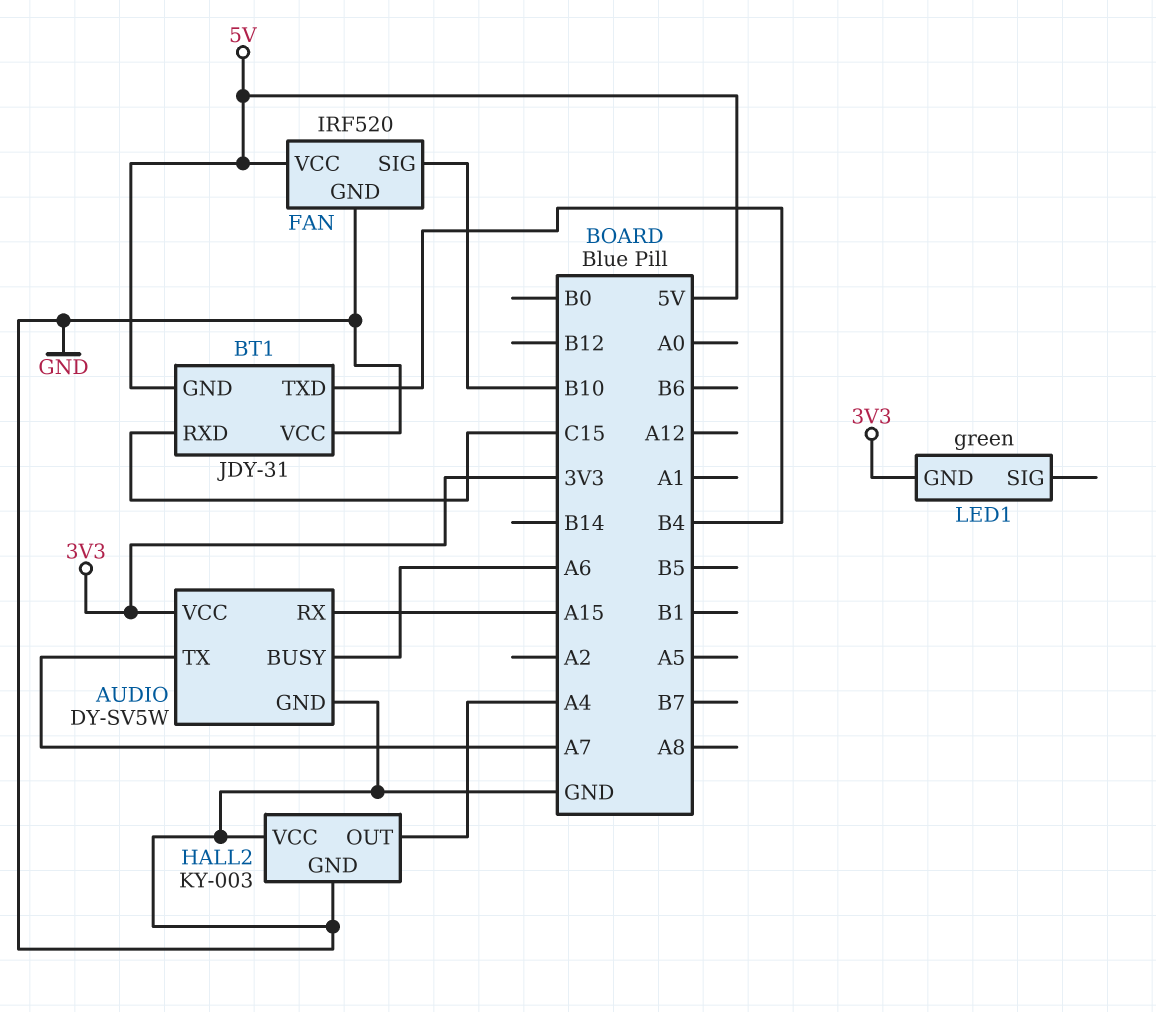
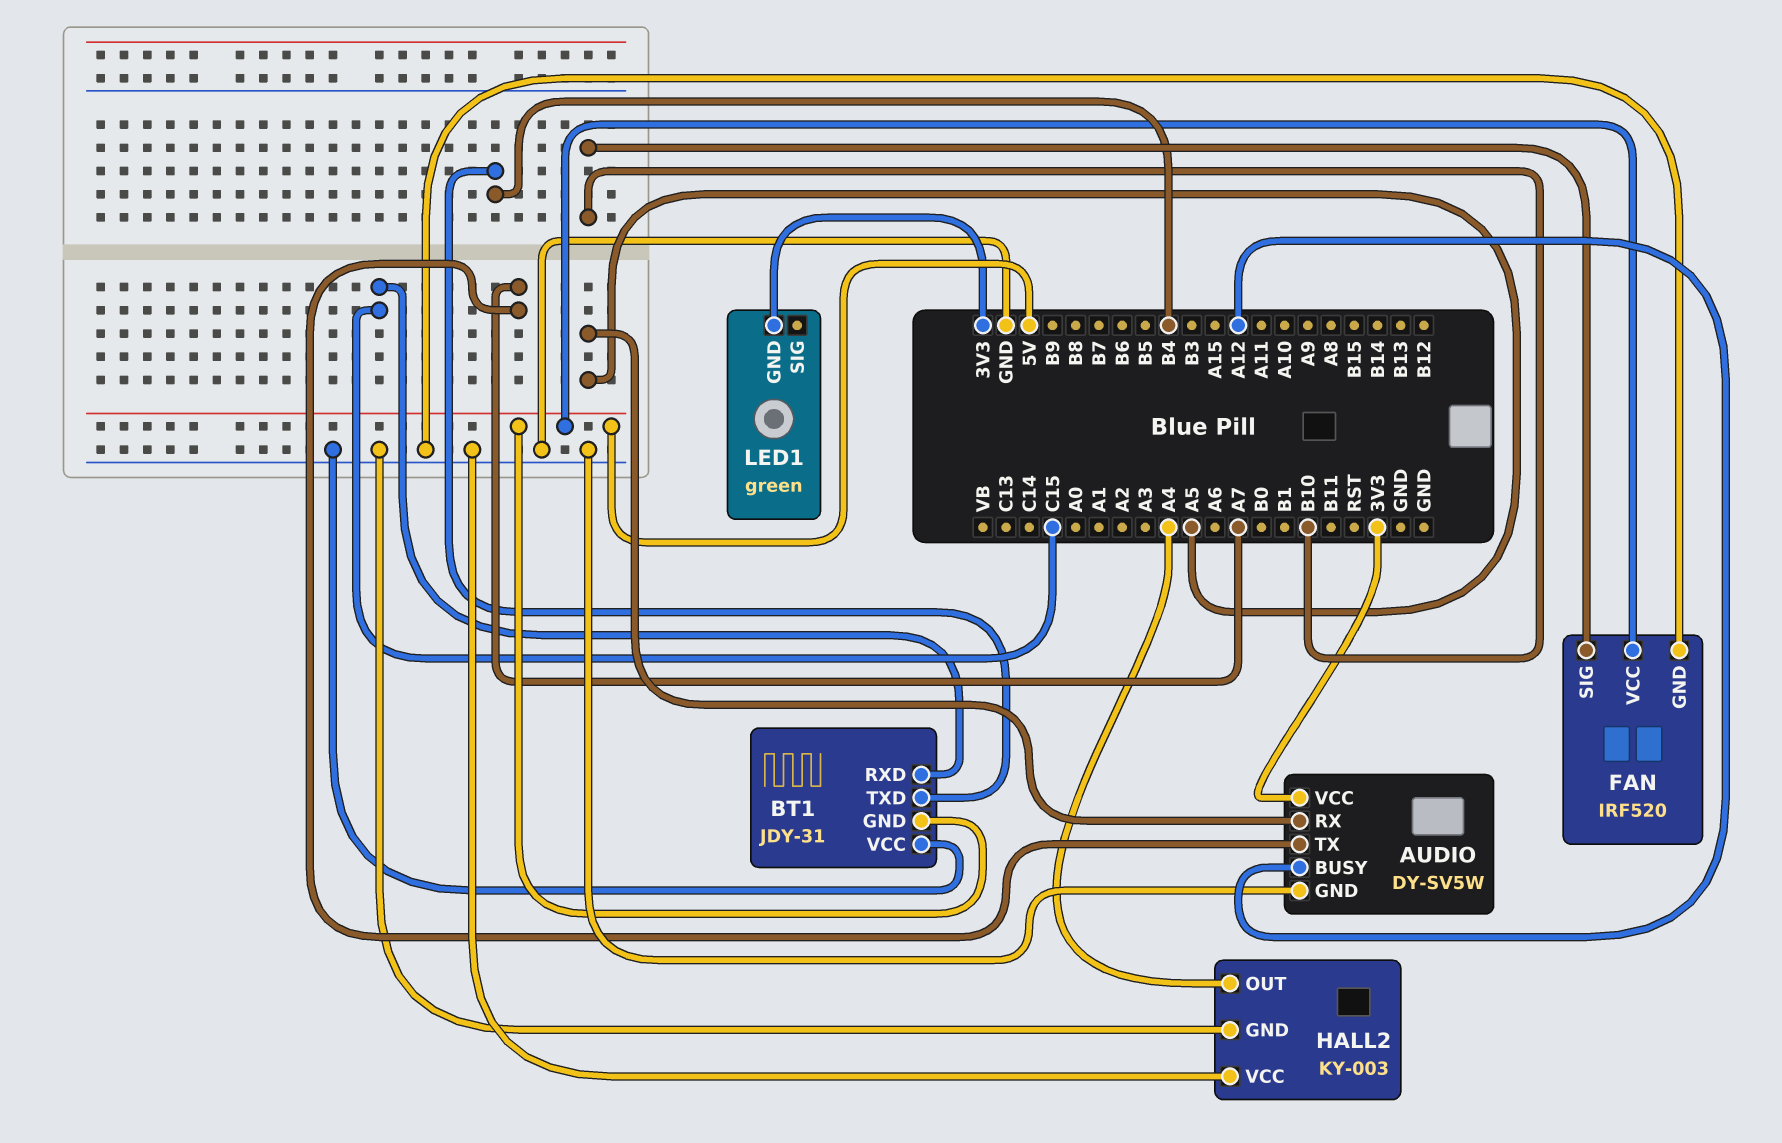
AUDIO pin BUSY: A6 -> A12
AUDIO pin RX: A15 -> A5

